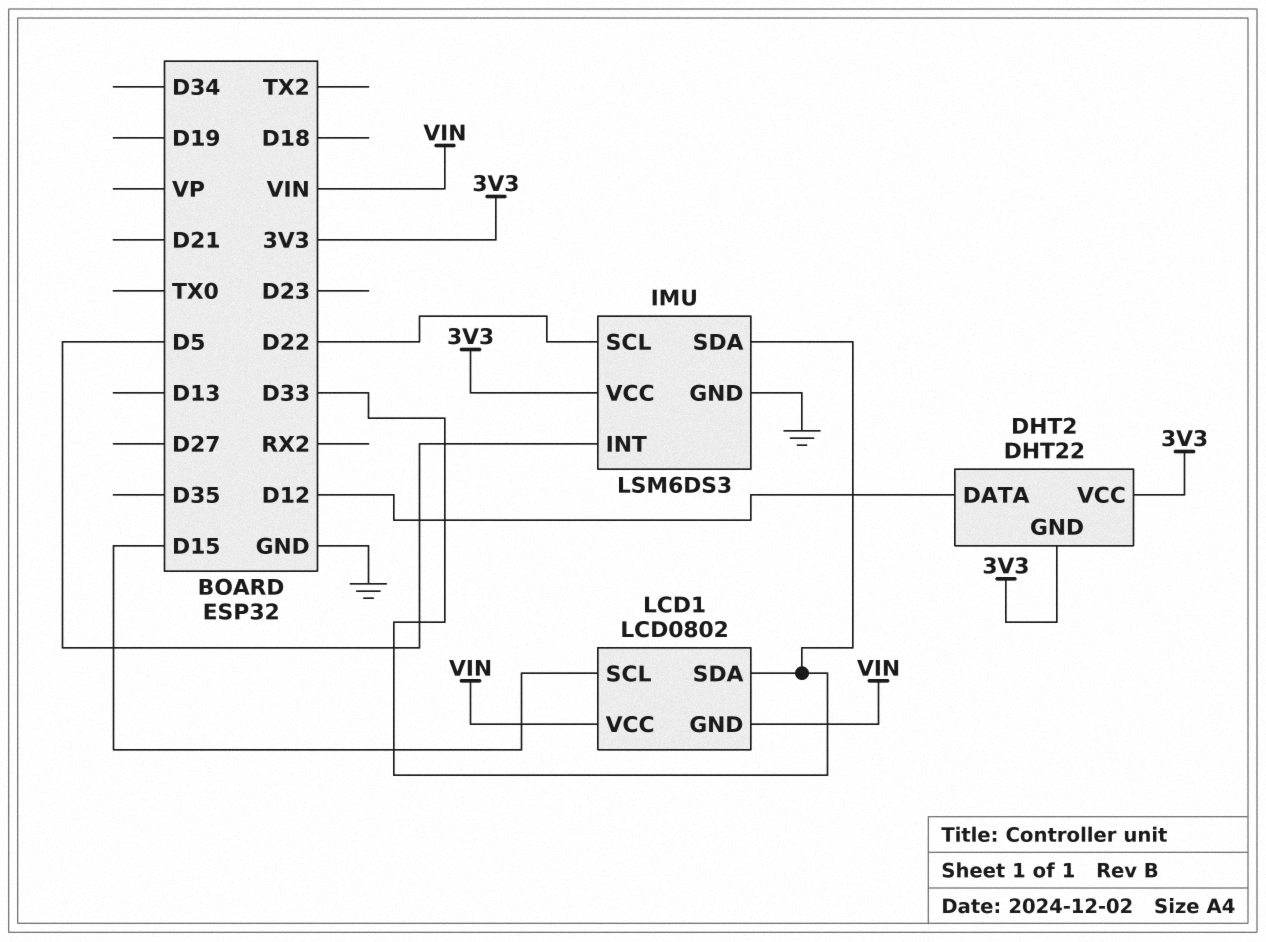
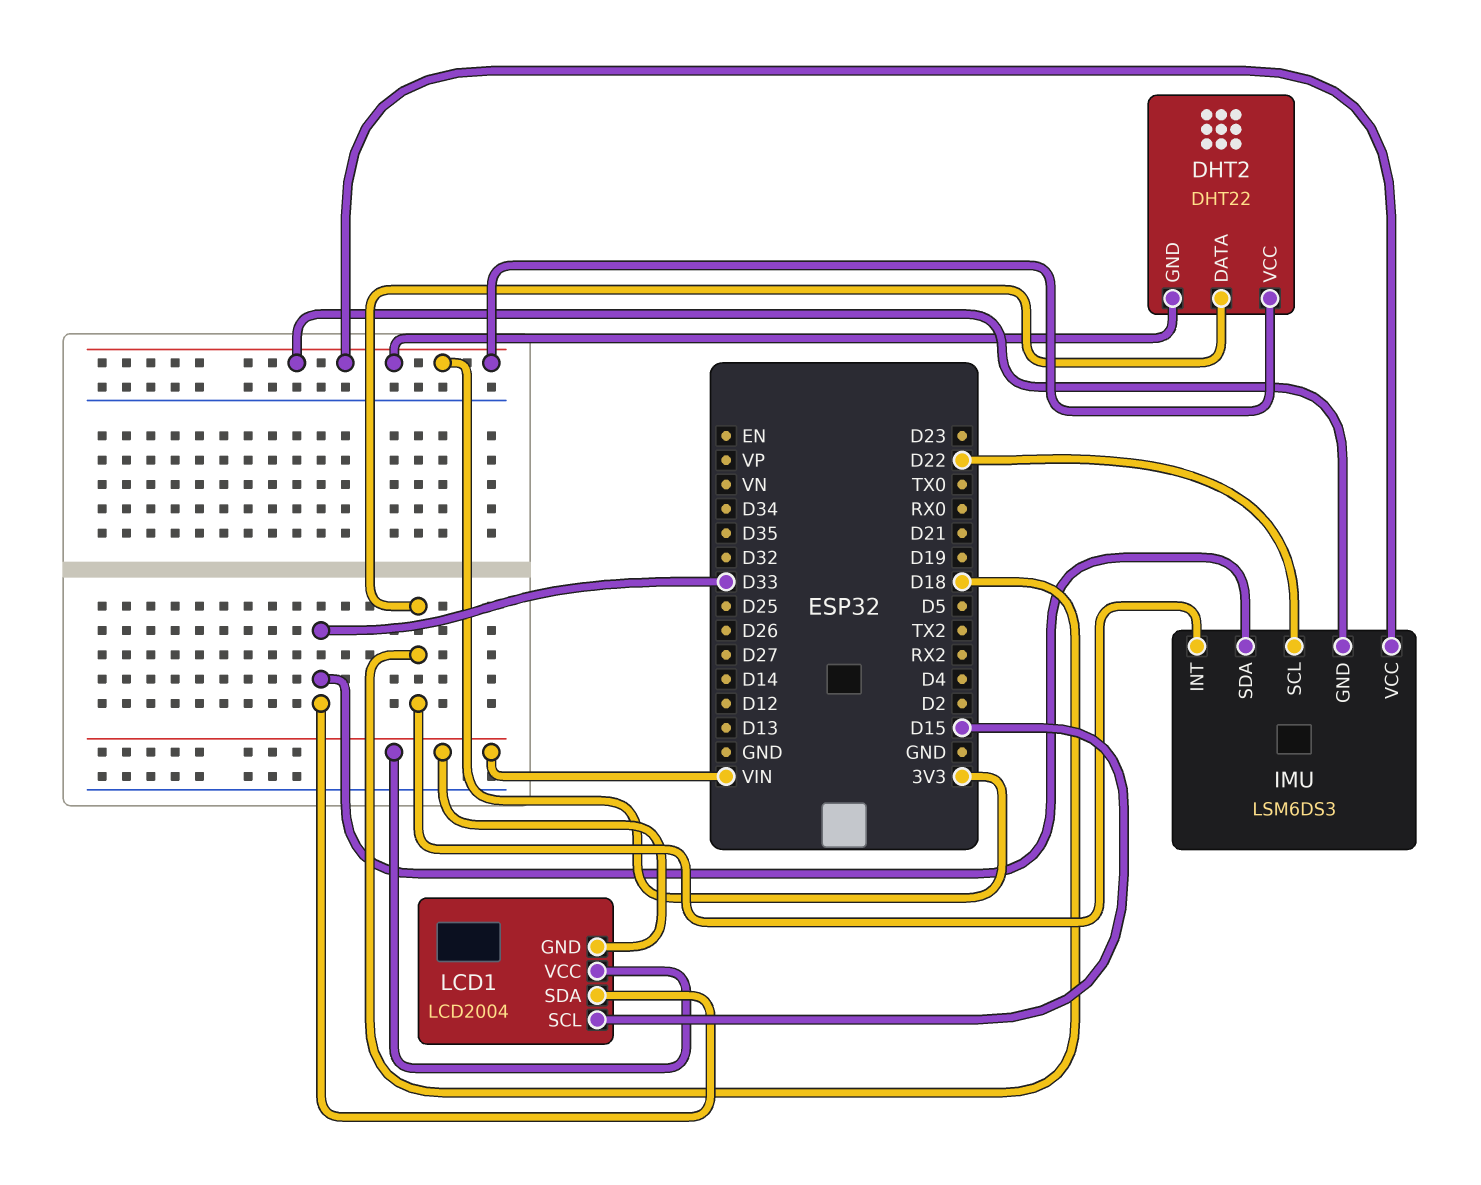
DHT2 pin DATA: D12 -> D18
IMU pin GND: GND -> 3V3
IMU pin INT: D5 -> D18
LCD1: LCD0802 -> LCD2004

